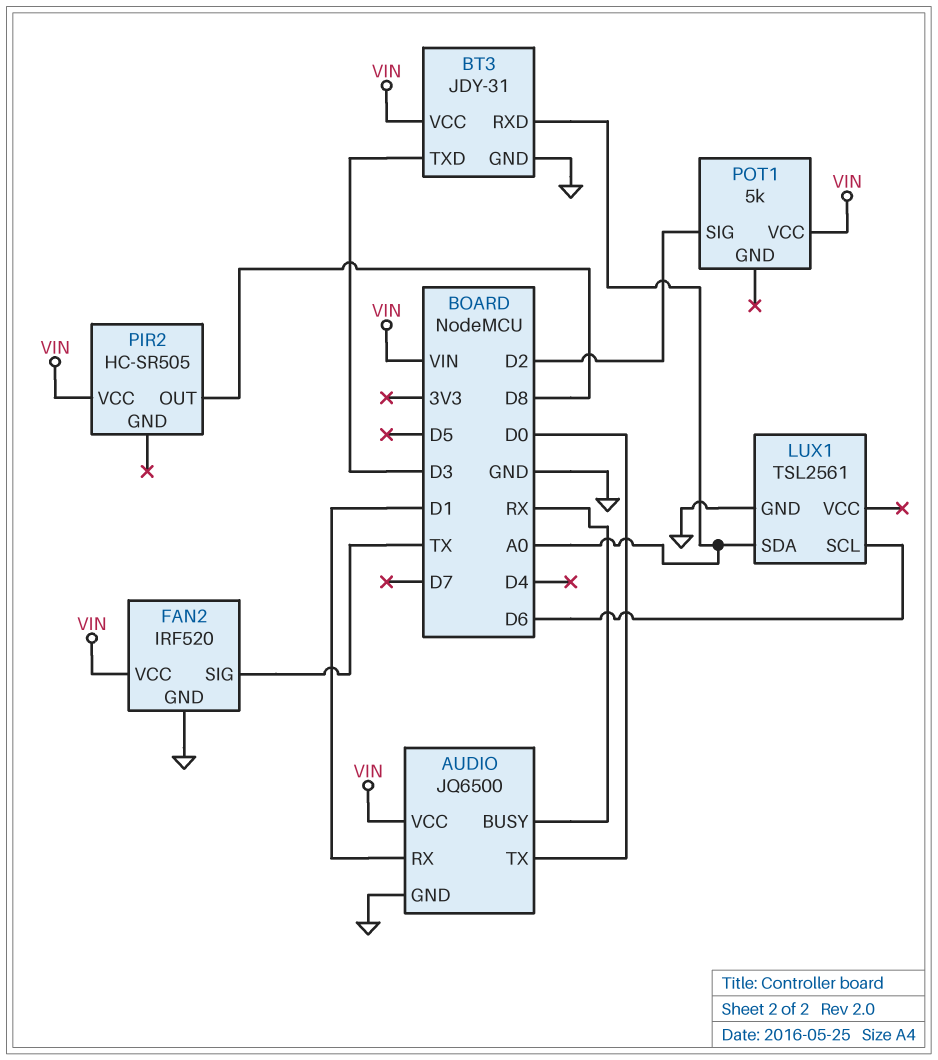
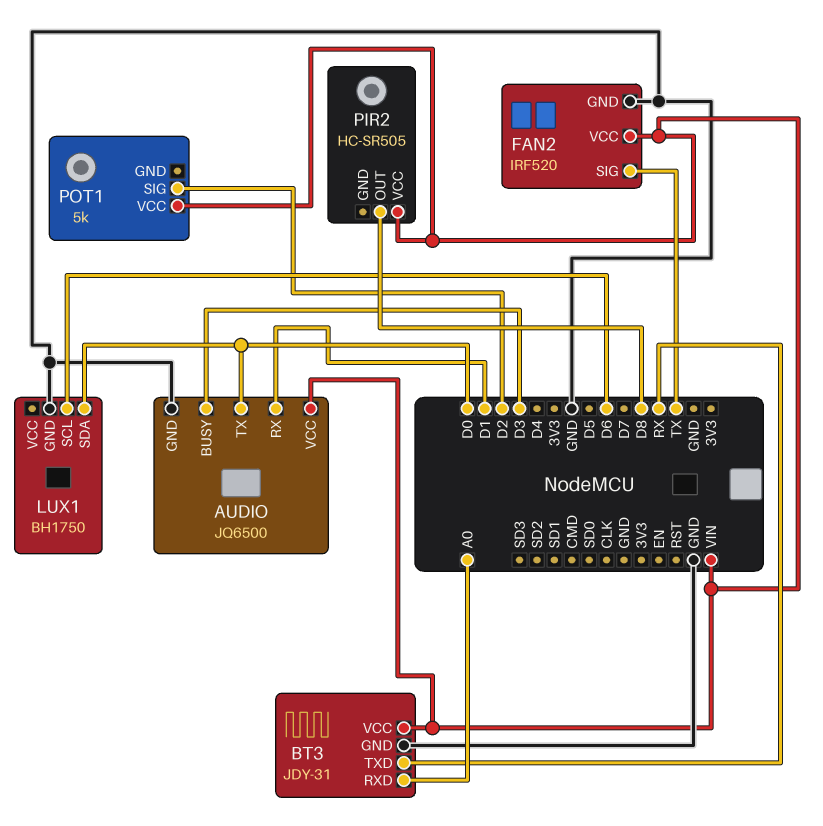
AUDIO pin BUSY: RX -> D3
BT3 pin TXD: D3 -> RX
LUX1: TSL2561 -> BH1750
LUX1 pin SDA: A0 -> D0

